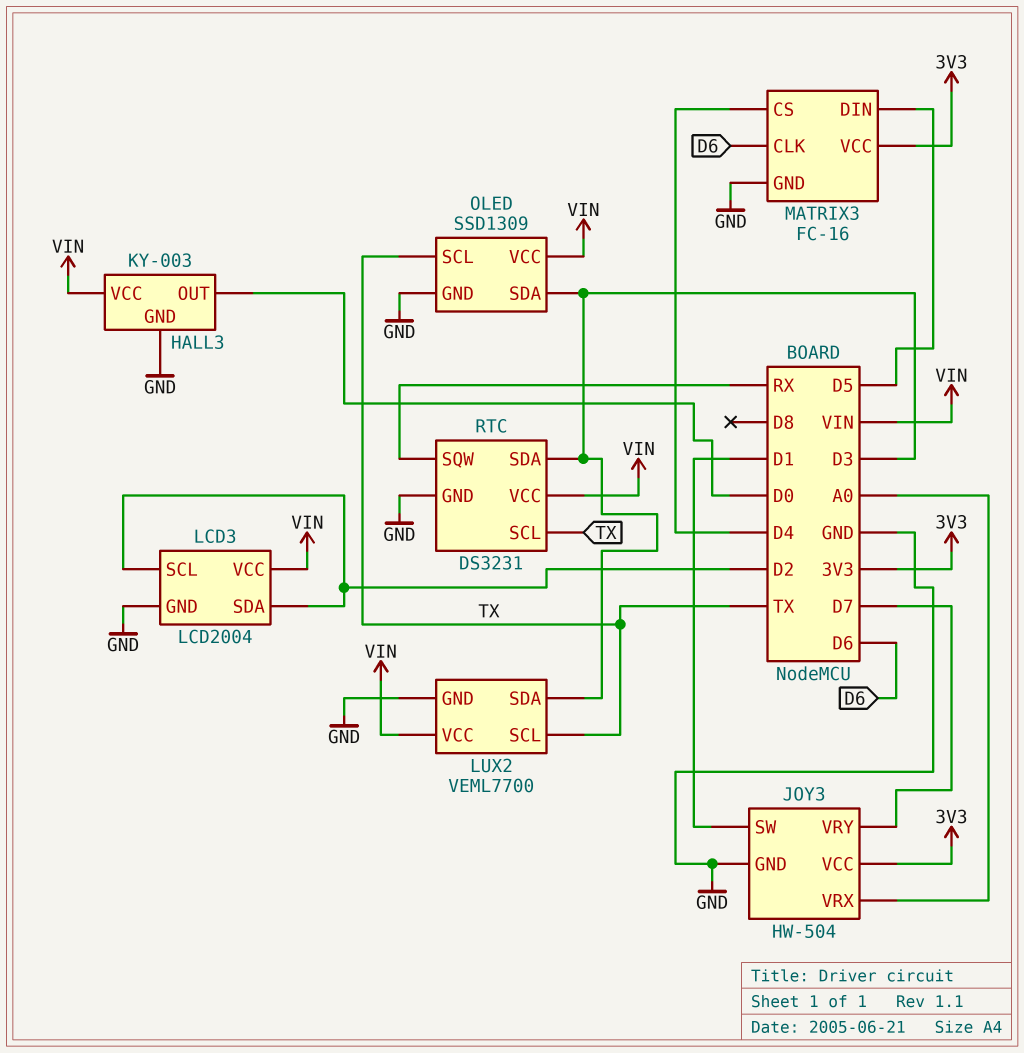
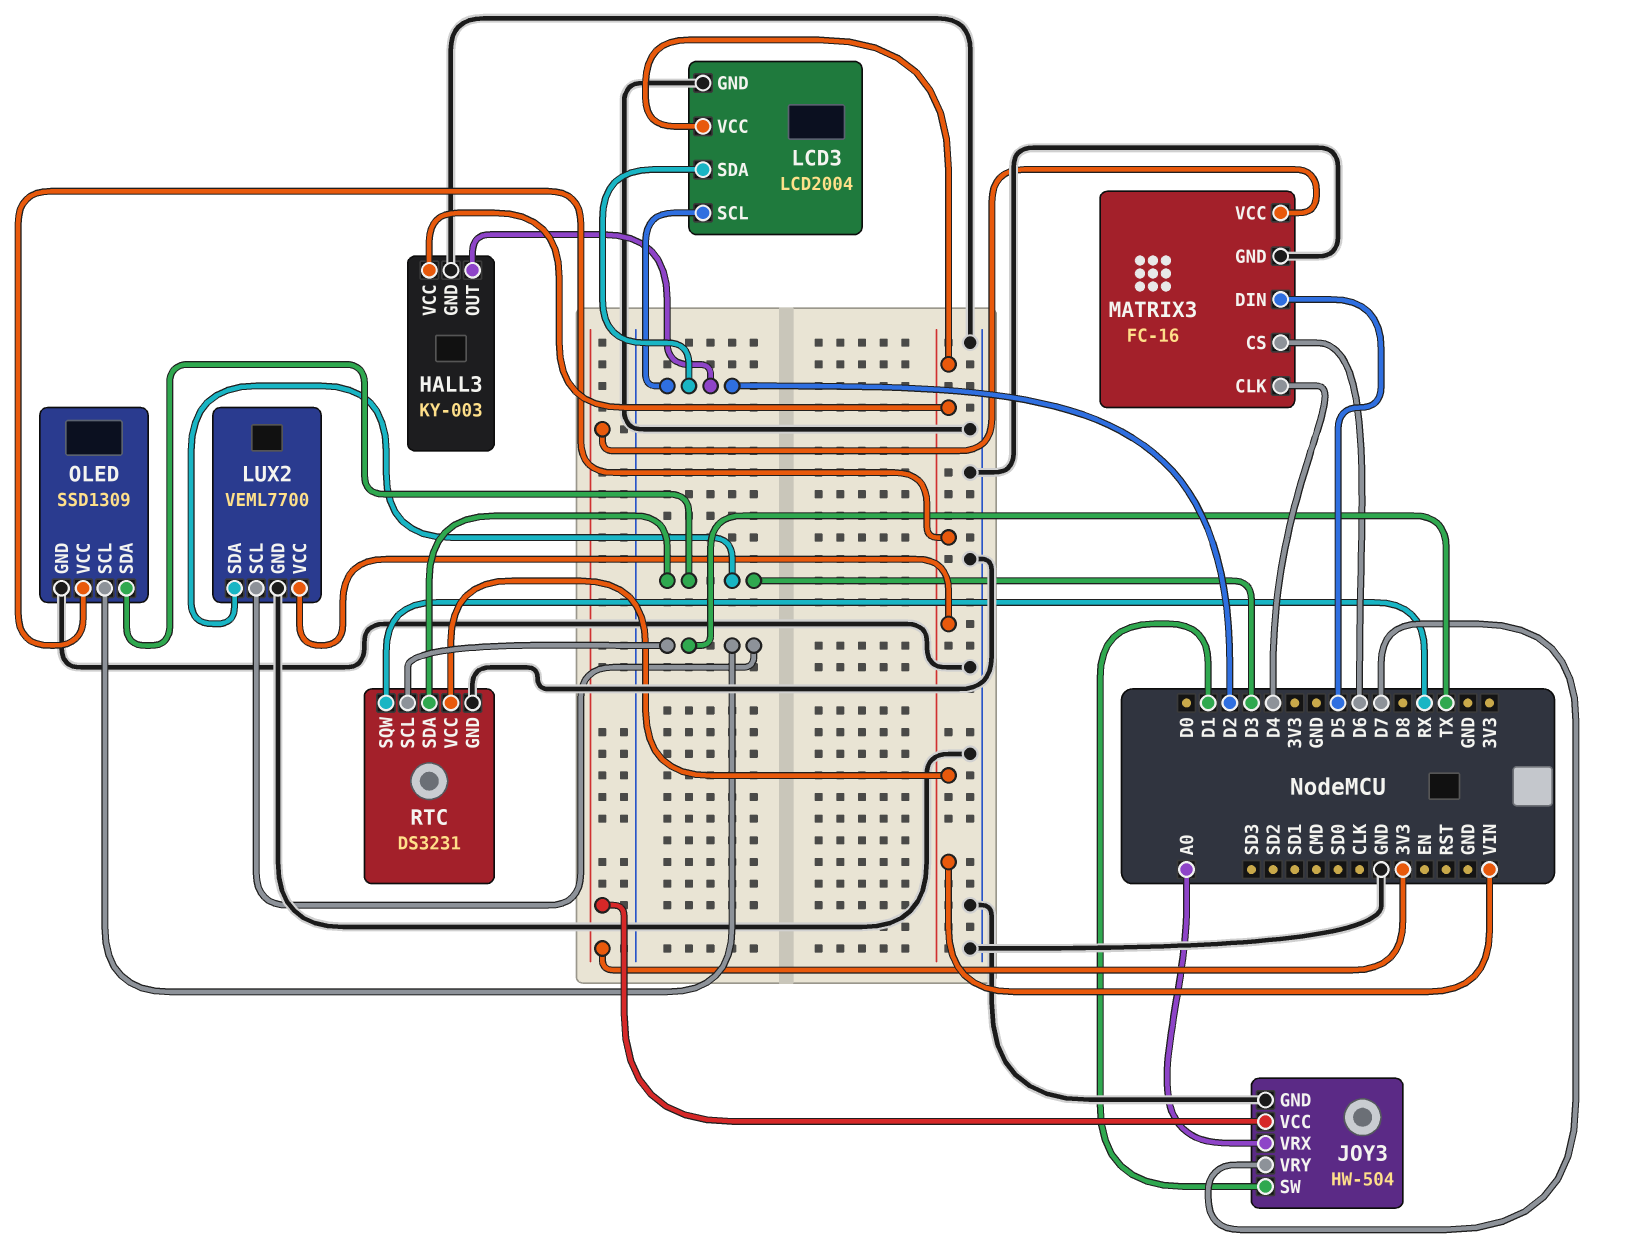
HALL3 pin OUT: D0 -> D2
MATRIX3 pin CLK: D6 -> D4
MATRIX3 pin CS: D4 -> D6

